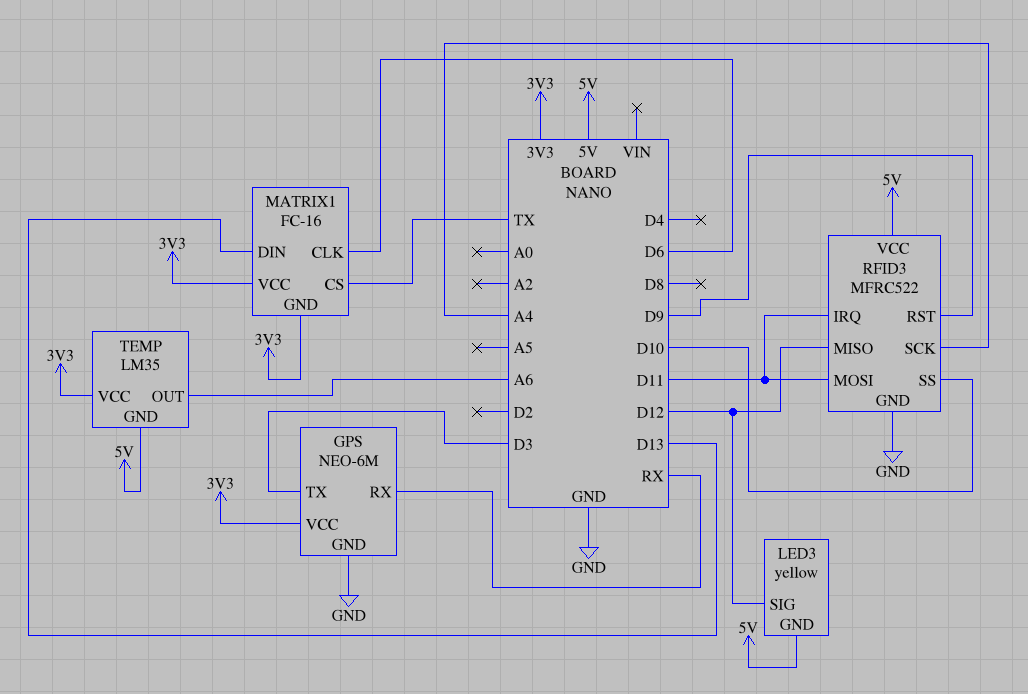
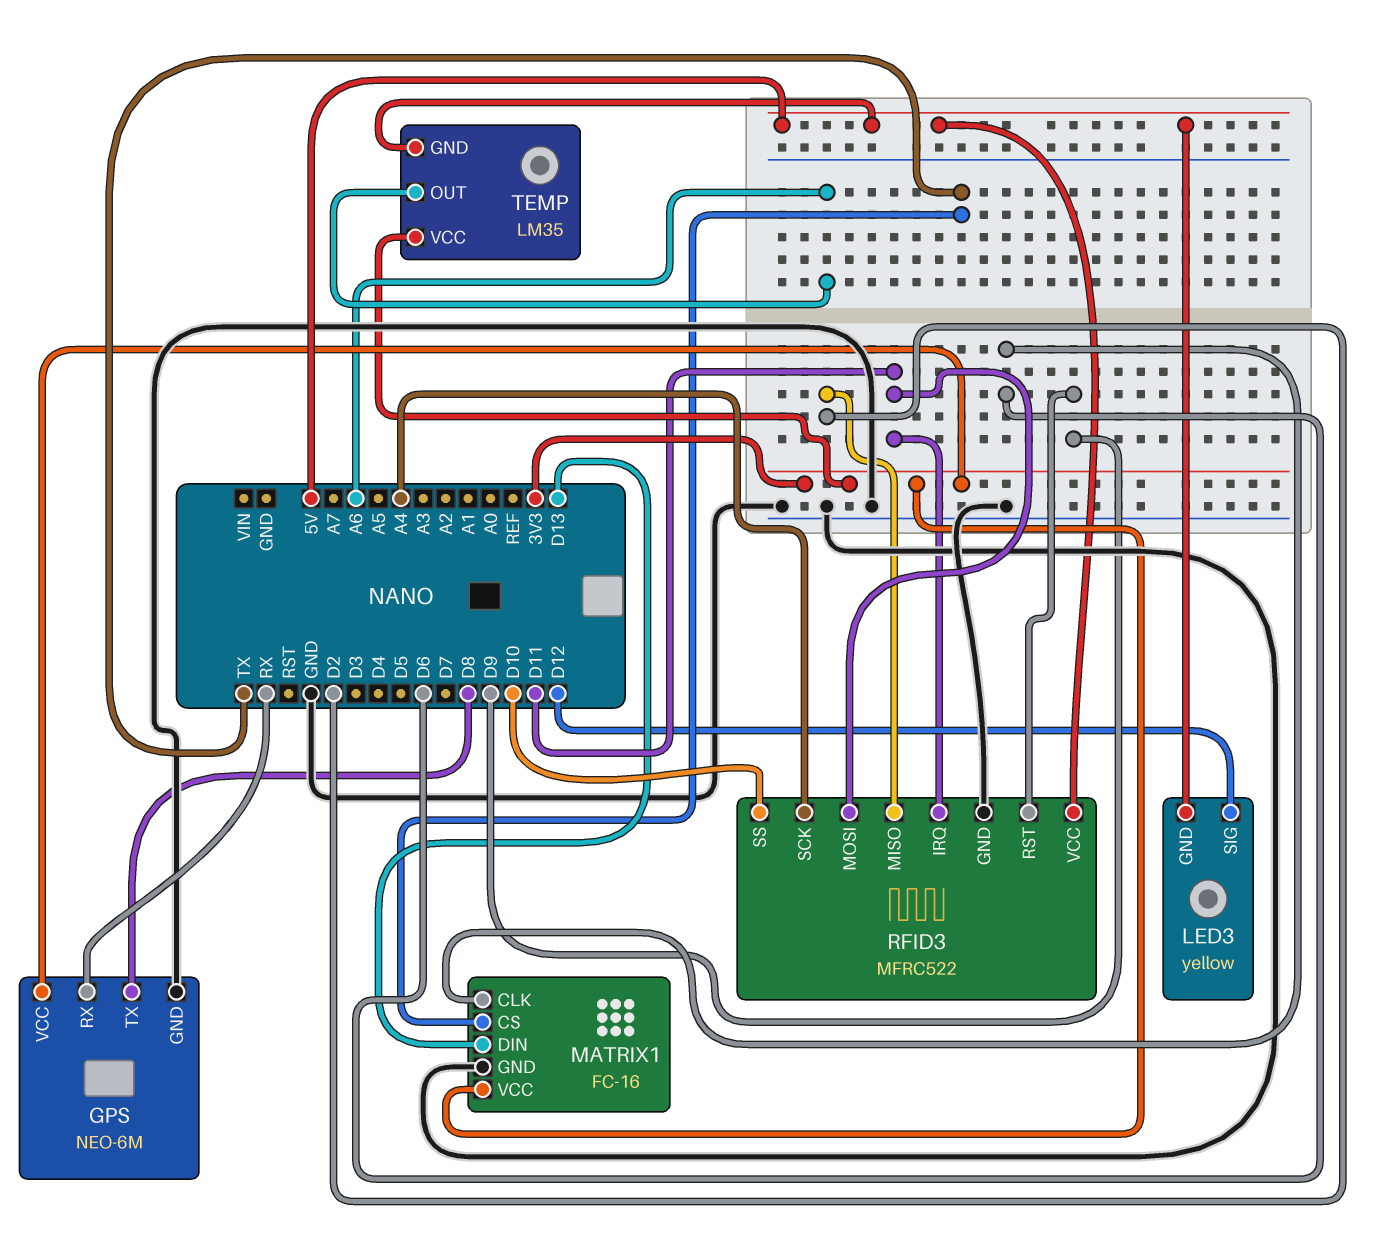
GPS pin TX: D3 -> D8
MATRIX1 pin GND: 3V3 -> GND
RFID3 pin MISO: D12 -> D2

